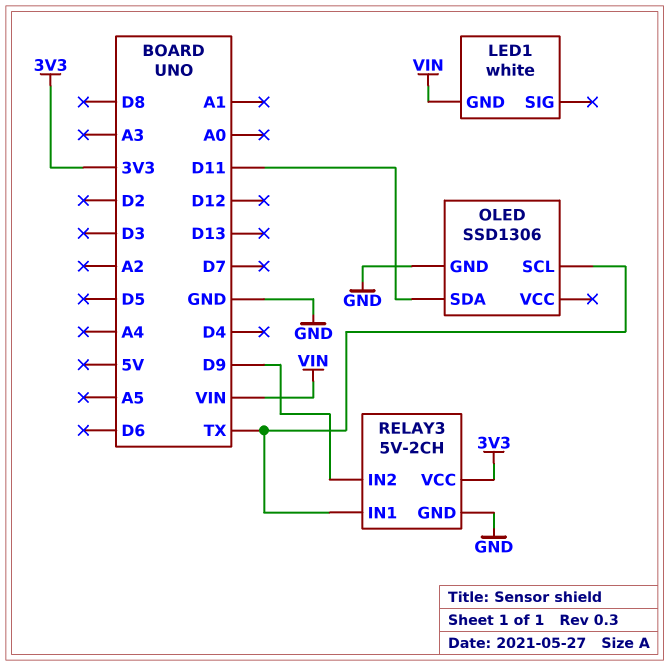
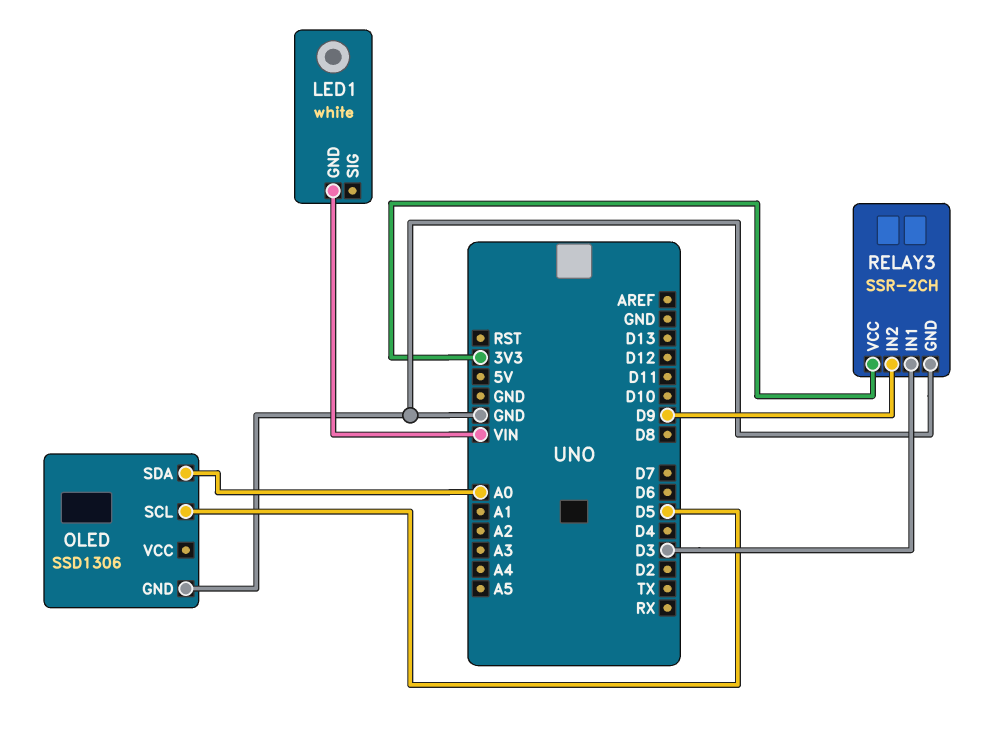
OLED pin SCL: TX -> D5
OLED pin SDA: D11 -> A0
RELAY3: 5V-2CH -> SSR-2CH
RELAY3 pin IN1: TX -> D3

